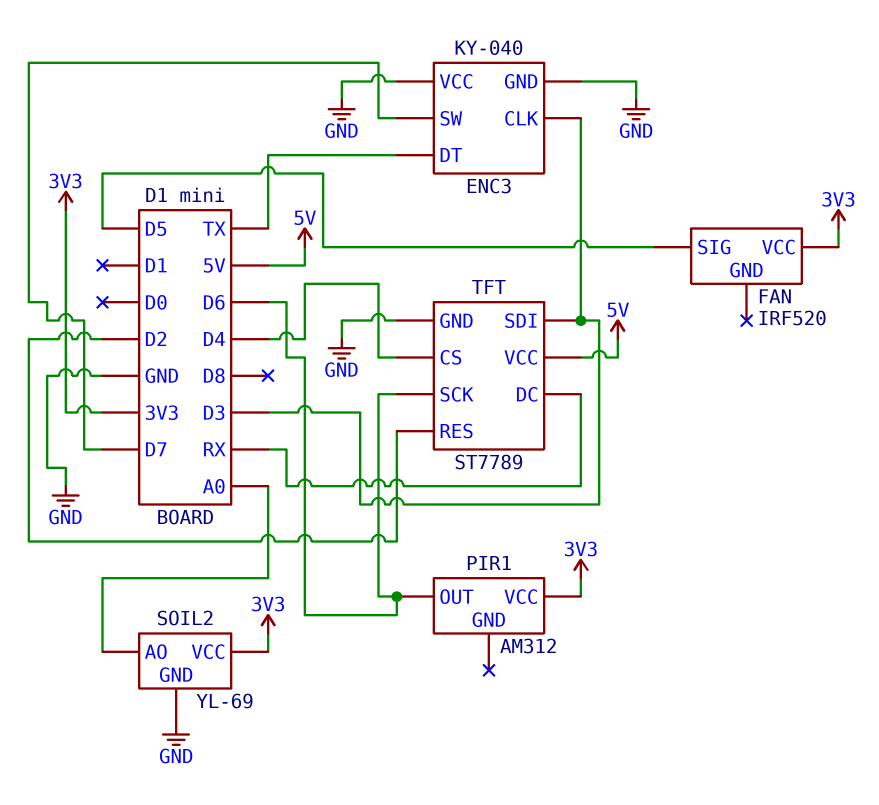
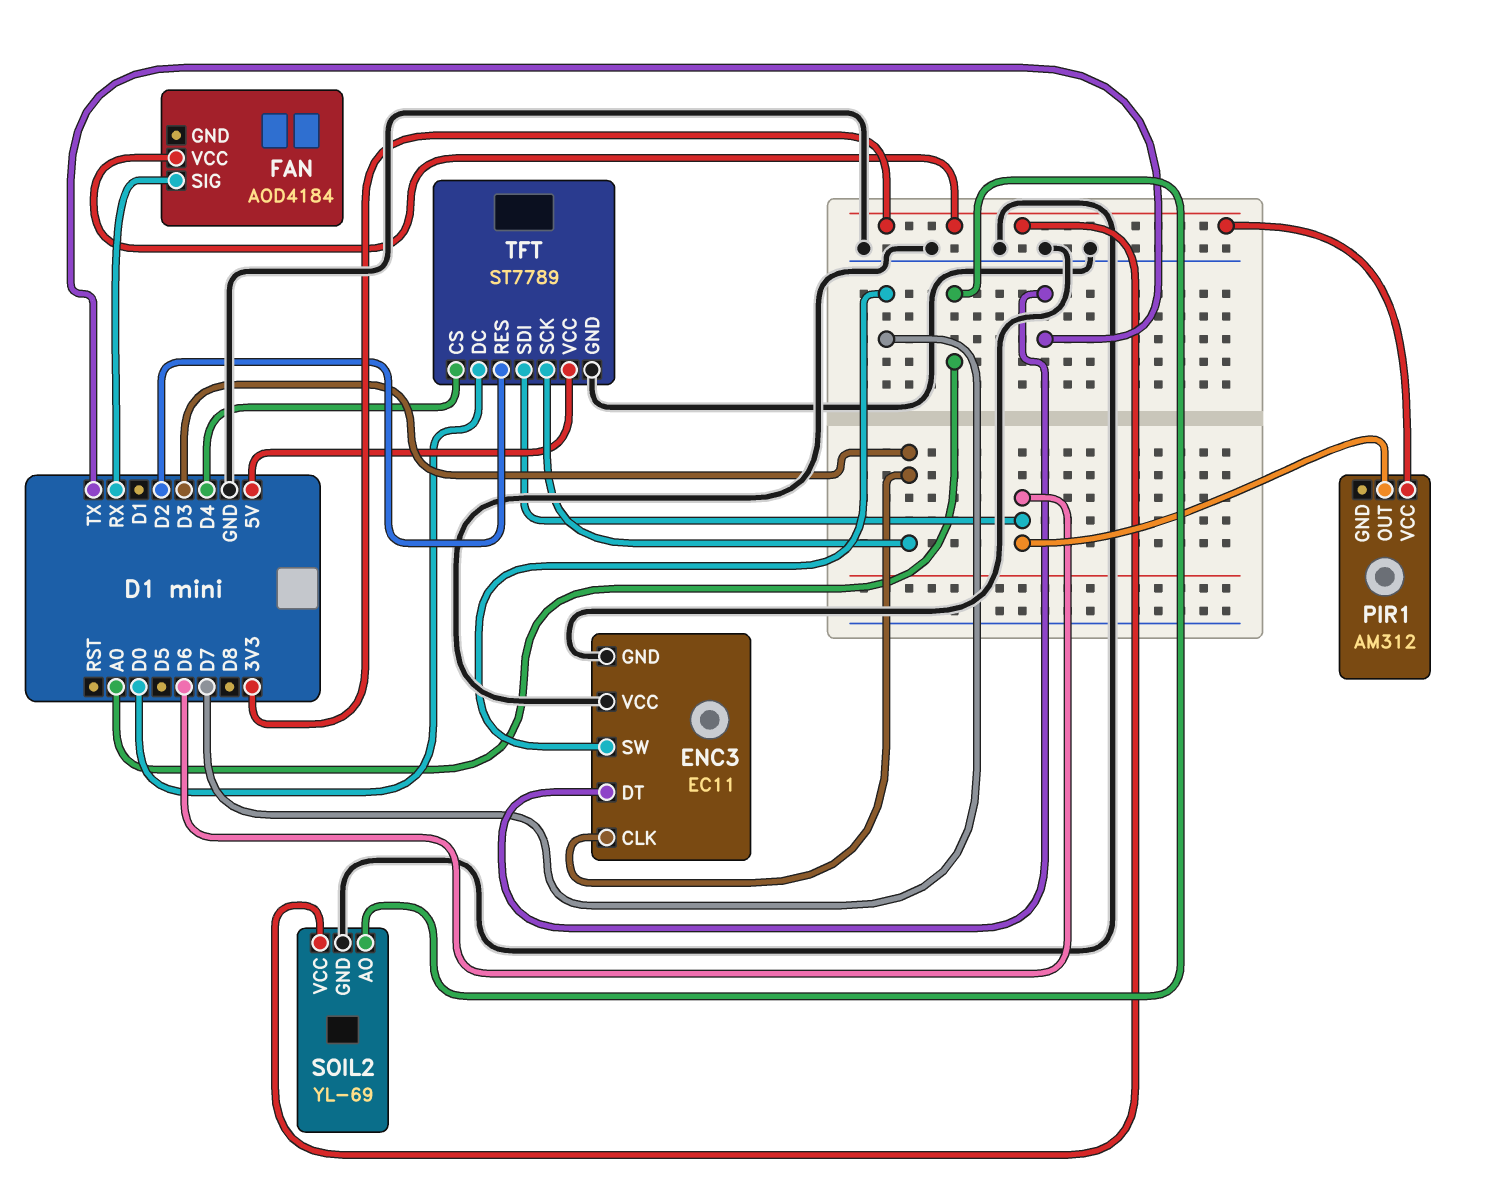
ENC3: KY-040 -> EC11
FAN: IRF520 -> AOD4184
FAN pin SIG: D5 -> RX
TFT pin DC: RX -> D0
TFT pin SCK: D6 -> D3
TFT pin SDI: D3 -> D6

